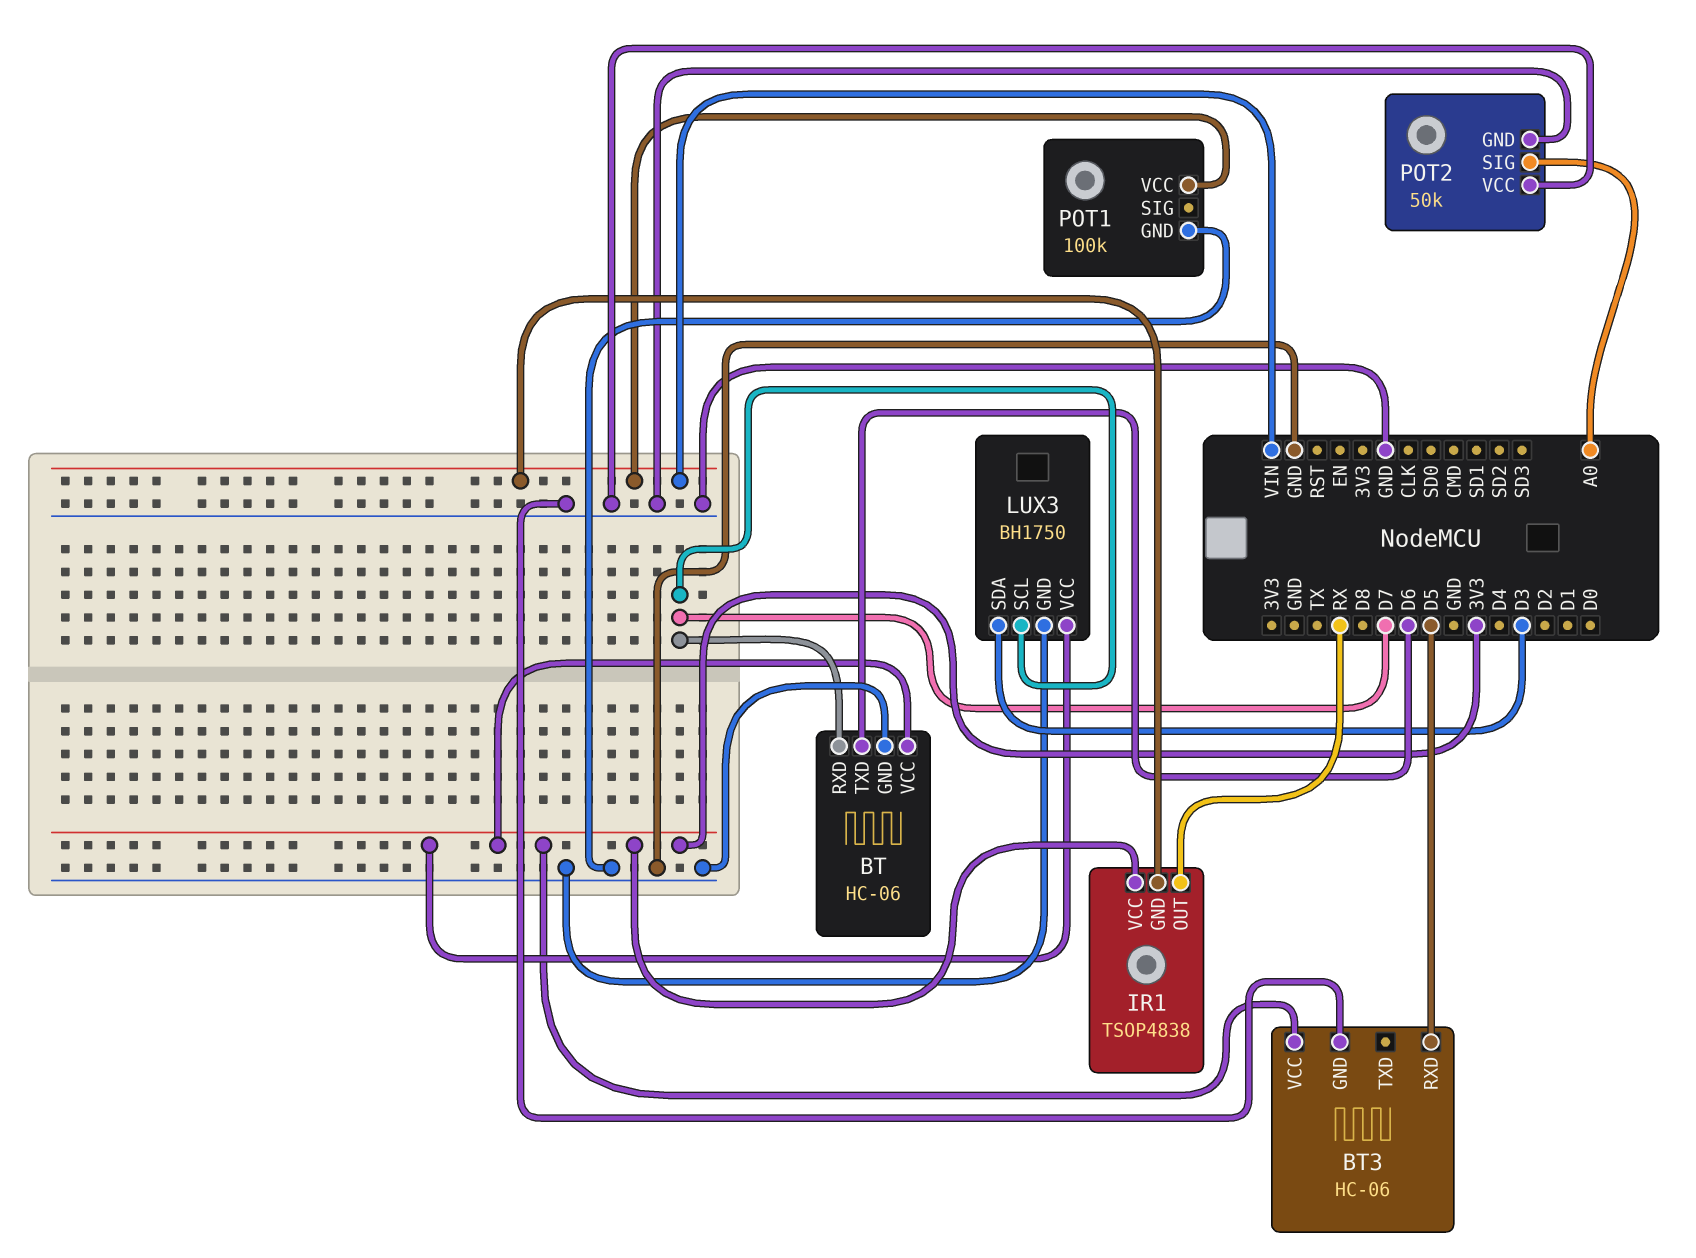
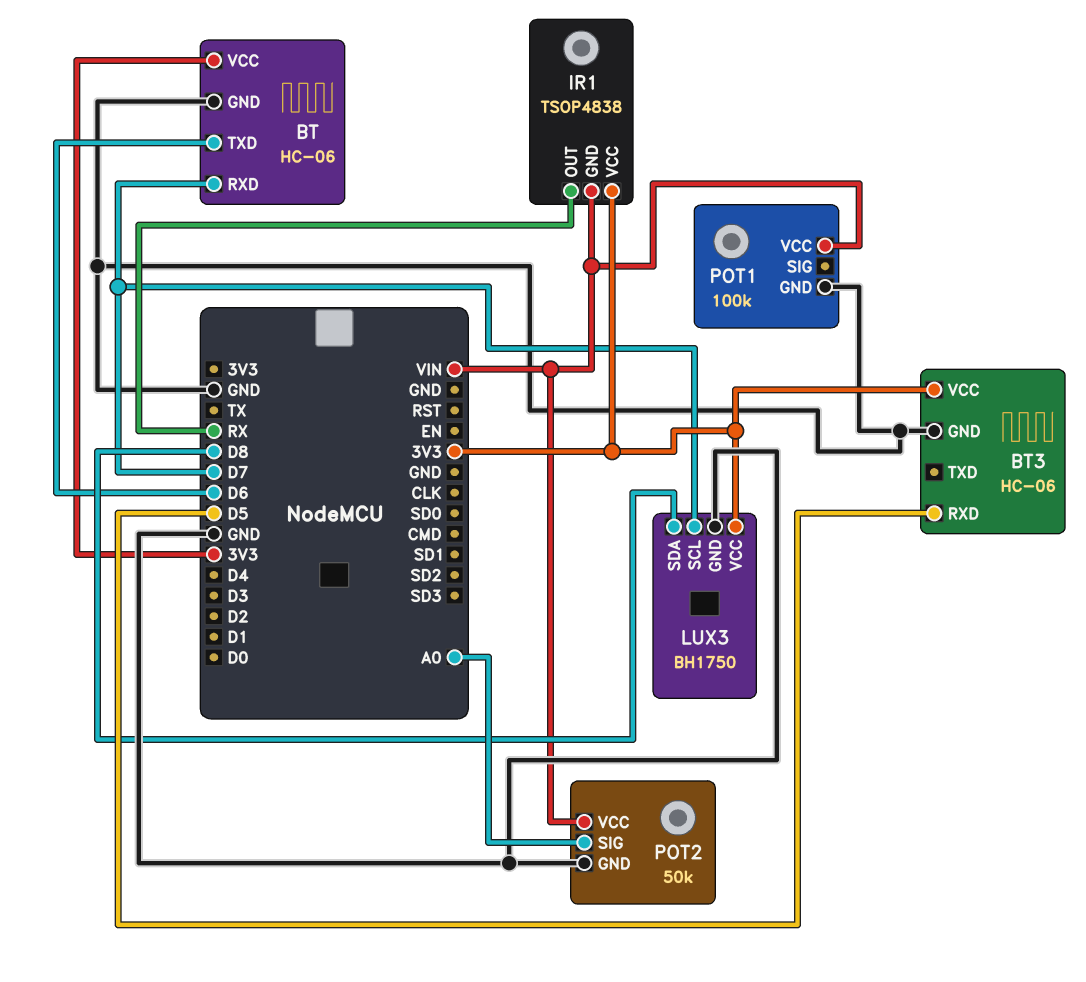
LUX3 pin SDA: D3 -> D8
POT2 pin VCC: GND -> VIN

